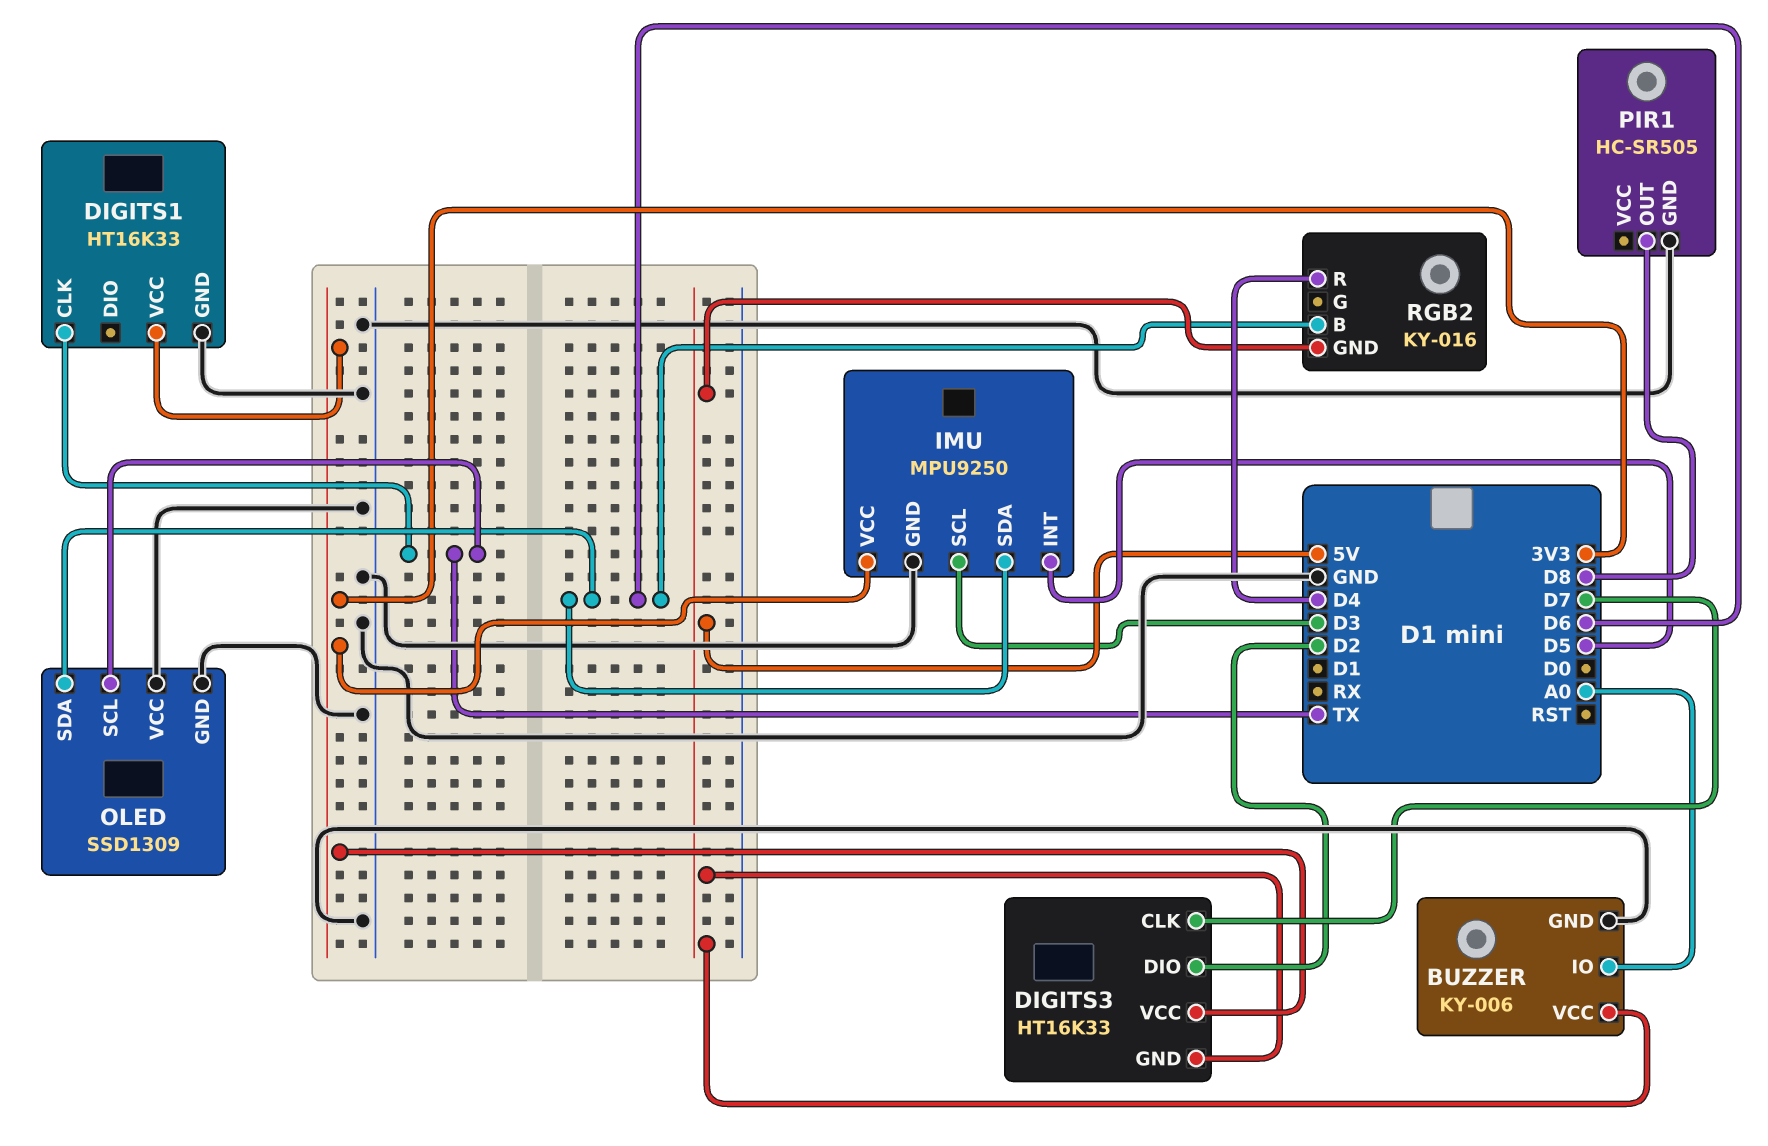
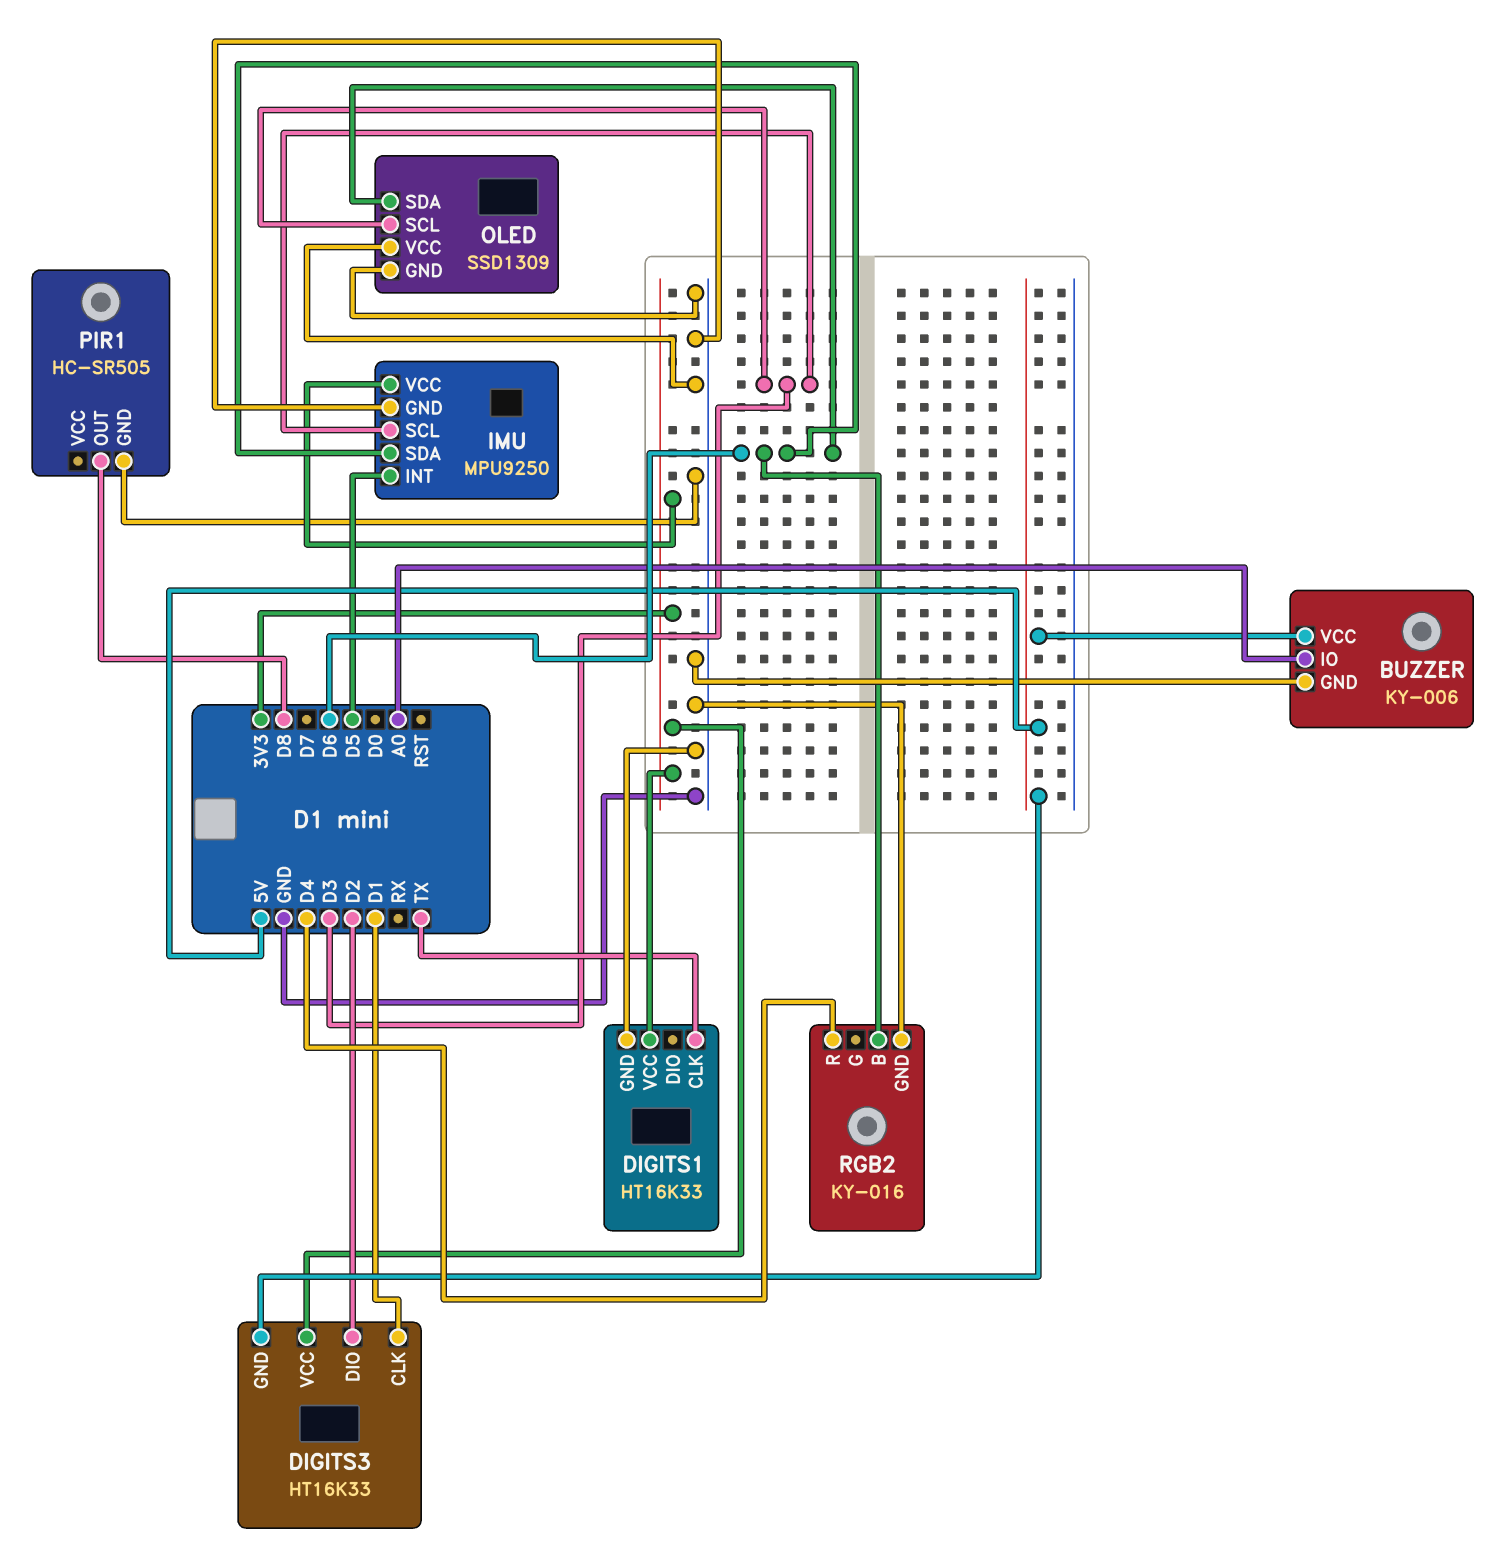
DIGITS3 pin CLK: D7 -> D1
OLED pin SCL: TX -> D3
RGB2 pin GND: 5V -> GND

